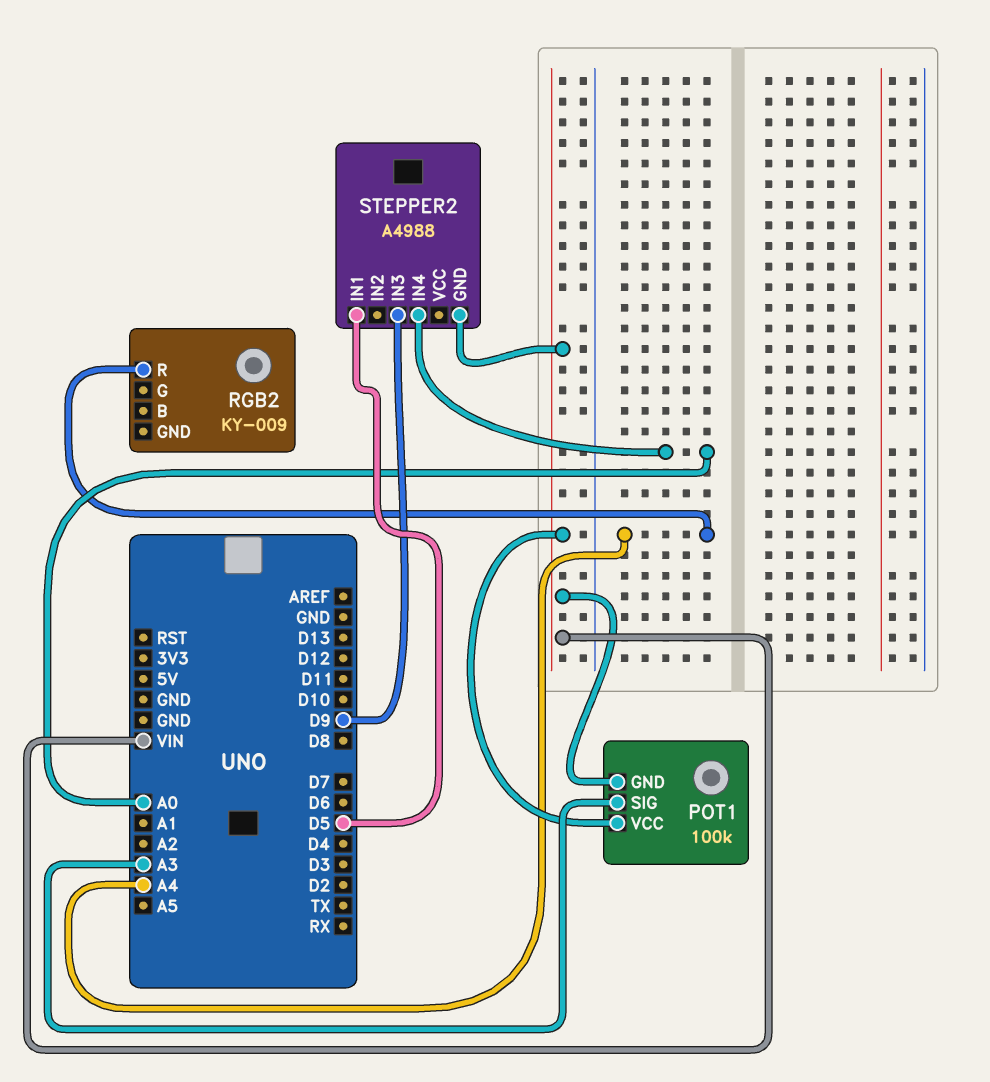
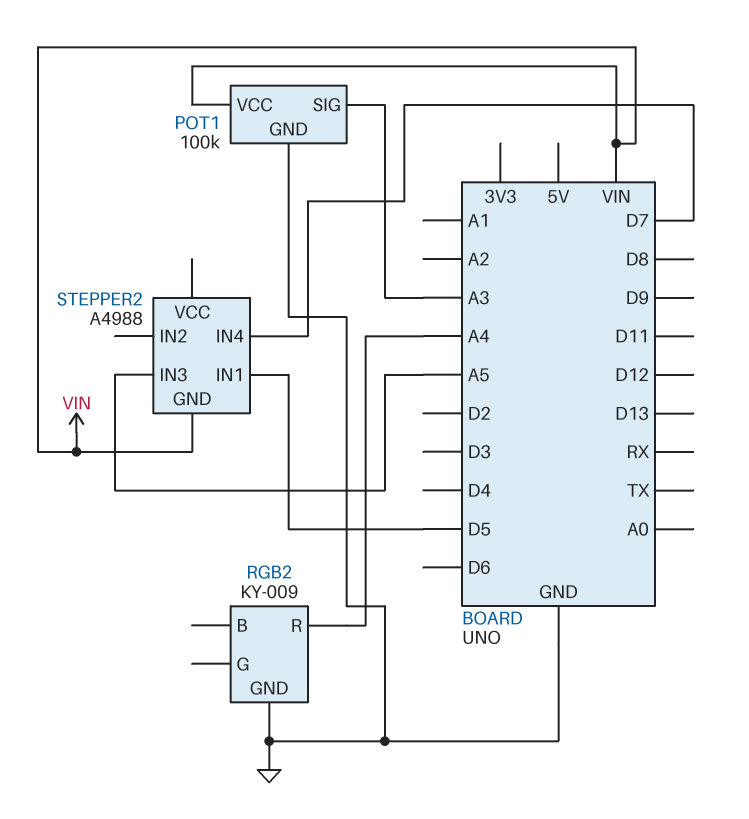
POT1 pin GND: VIN -> GND
RGB2 pin GND: none -> GND
STEPPER2 pin IN3: D9 -> A5
STEPPER2 pin IN4: A0 -> D7

